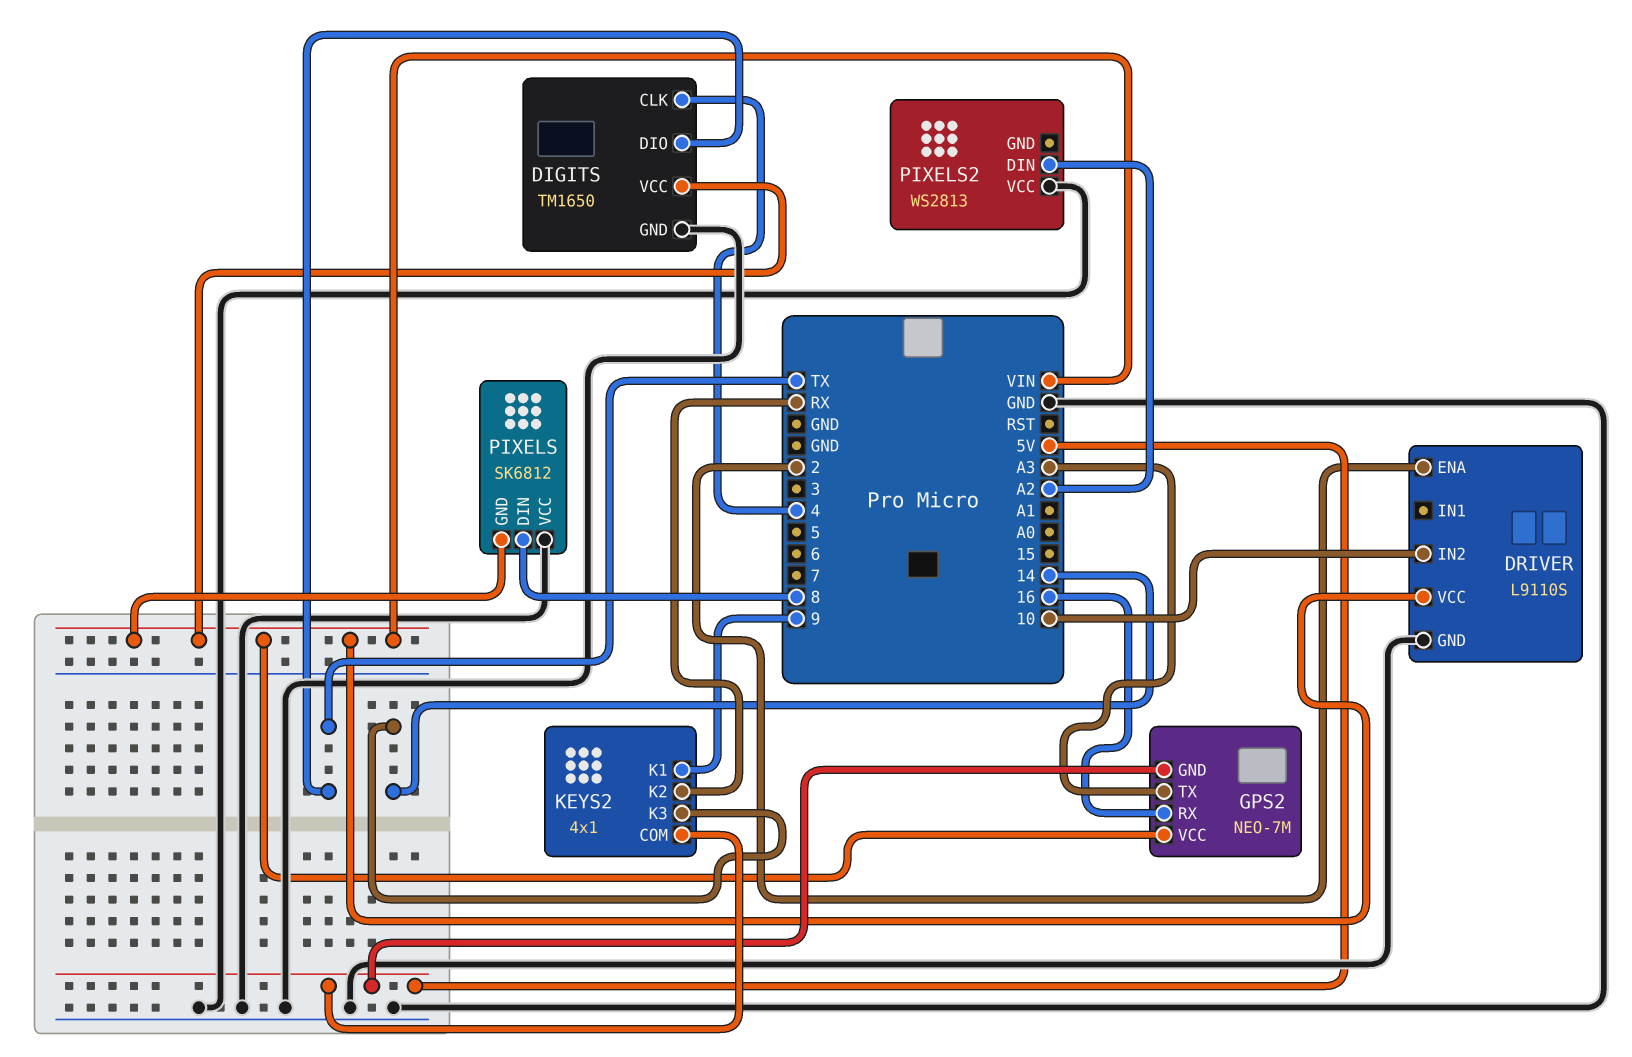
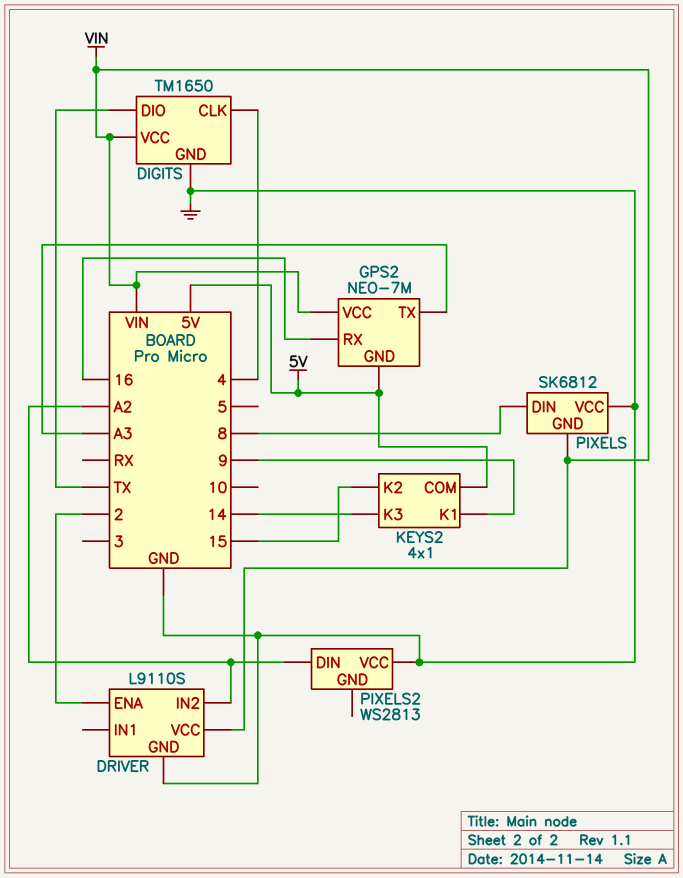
DRIVER pin IN2: 10 -> A2
KEYS2 pin K2: RX -> 15

